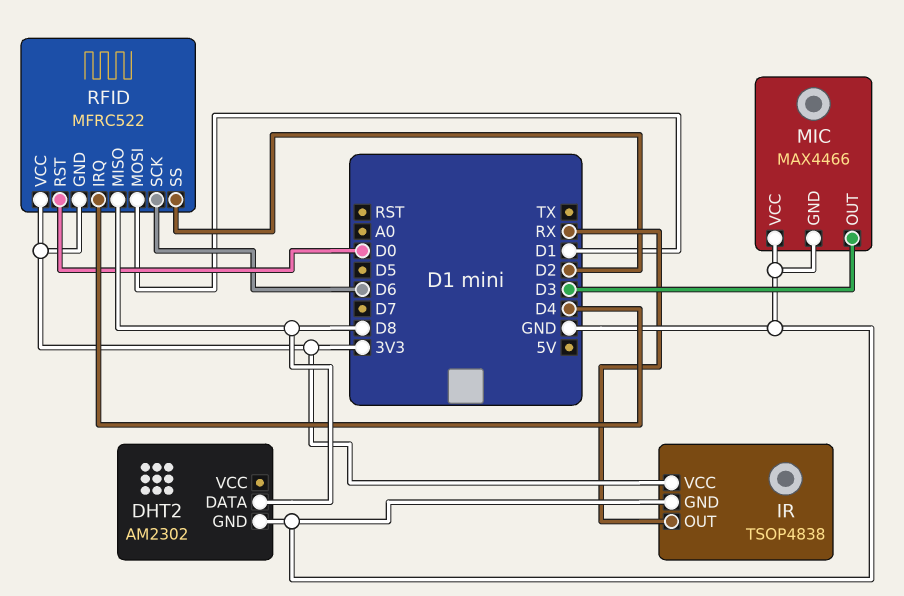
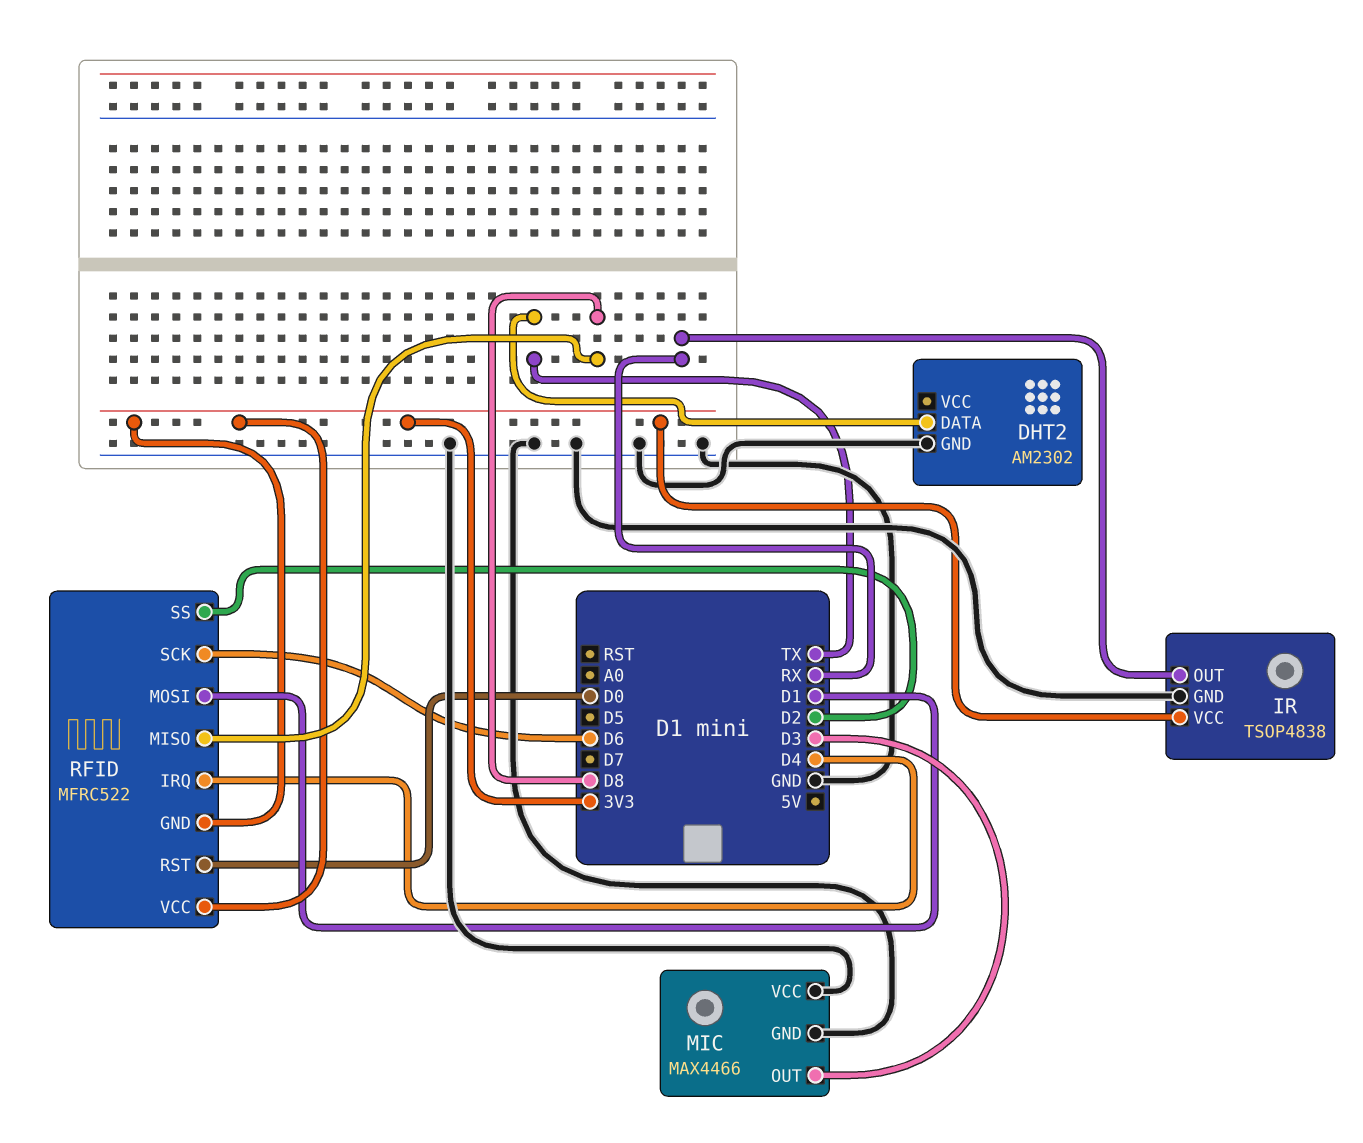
DHT2 pin DATA: D8 -> TX

